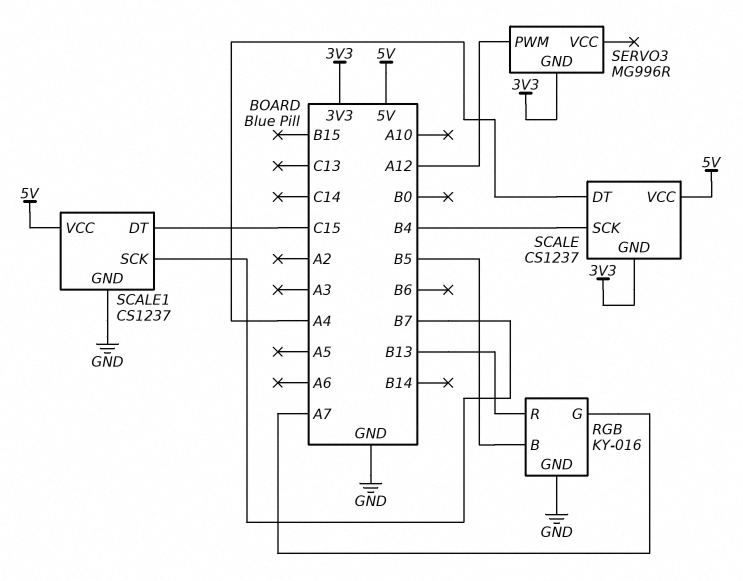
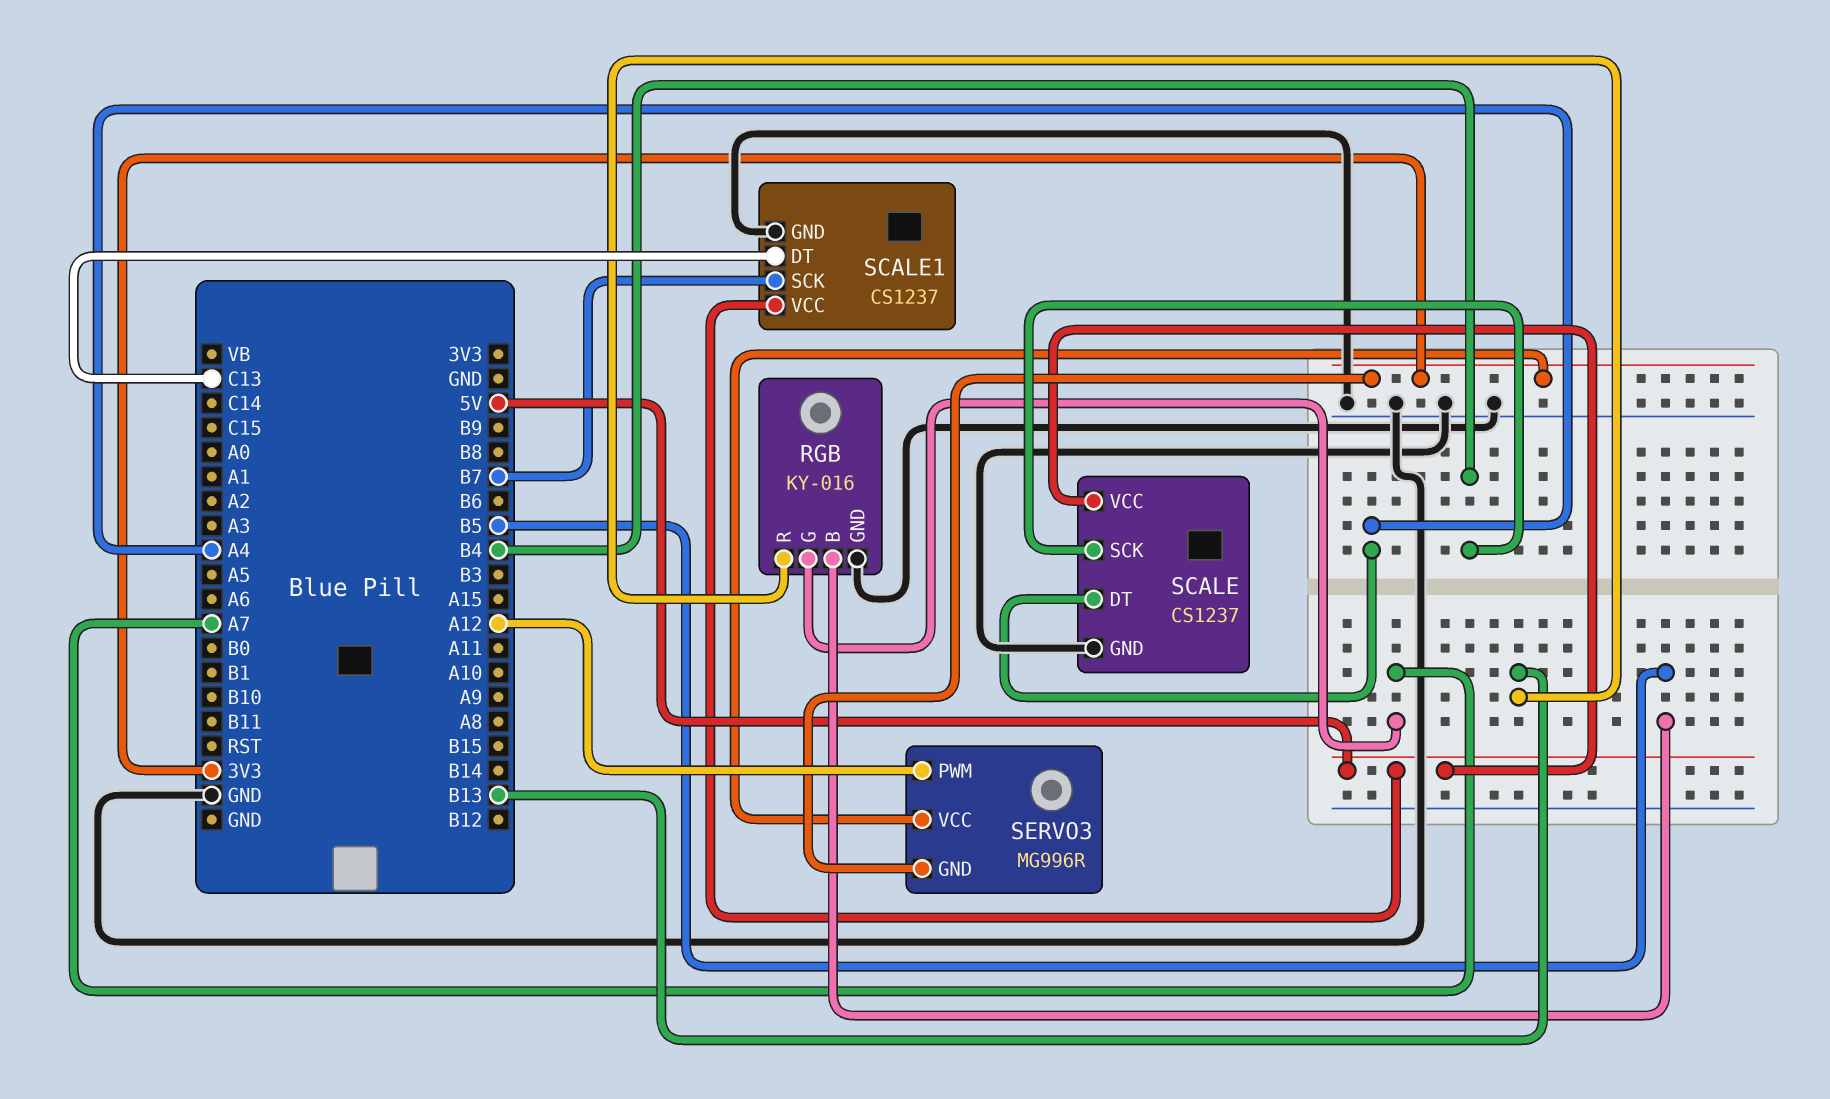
SCALE pin GND: 3V3 -> GND
SCALE1 pin DT: C15 -> C13
SERVO3 pin VCC: none -> 3V3

